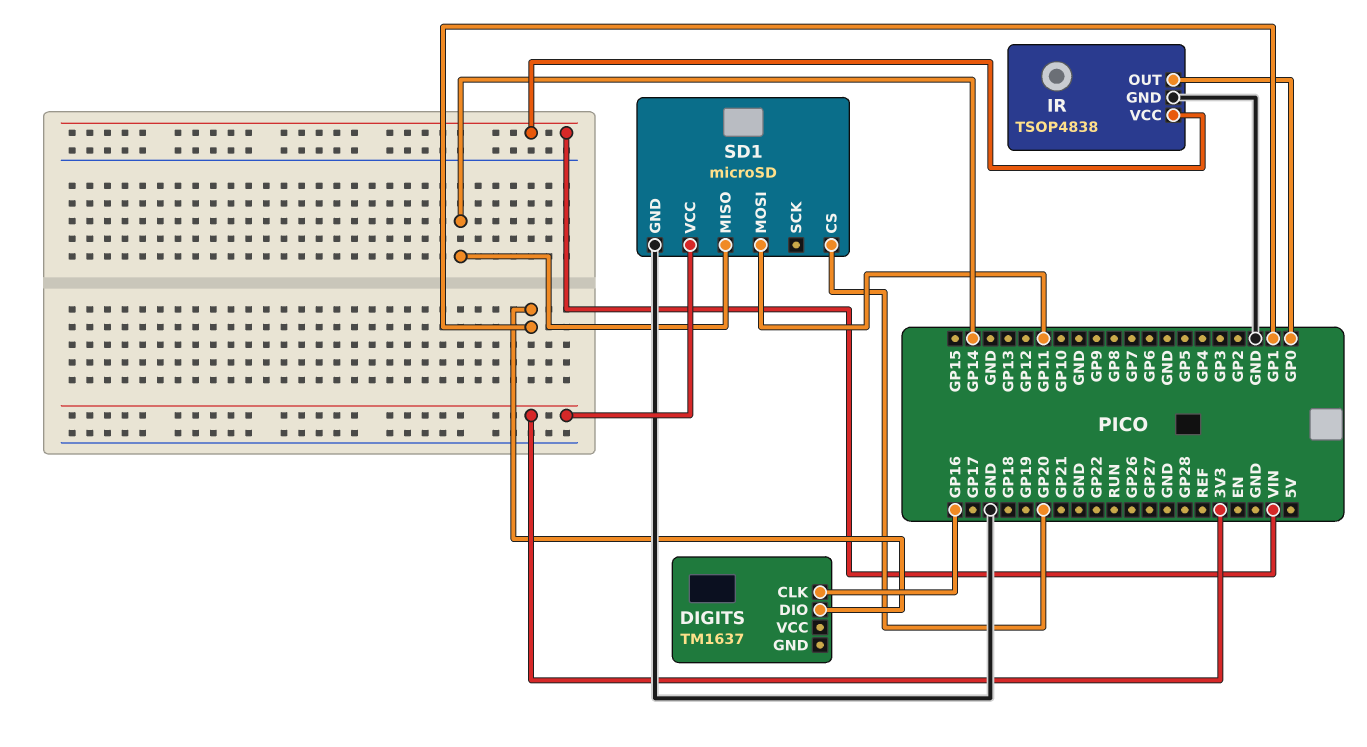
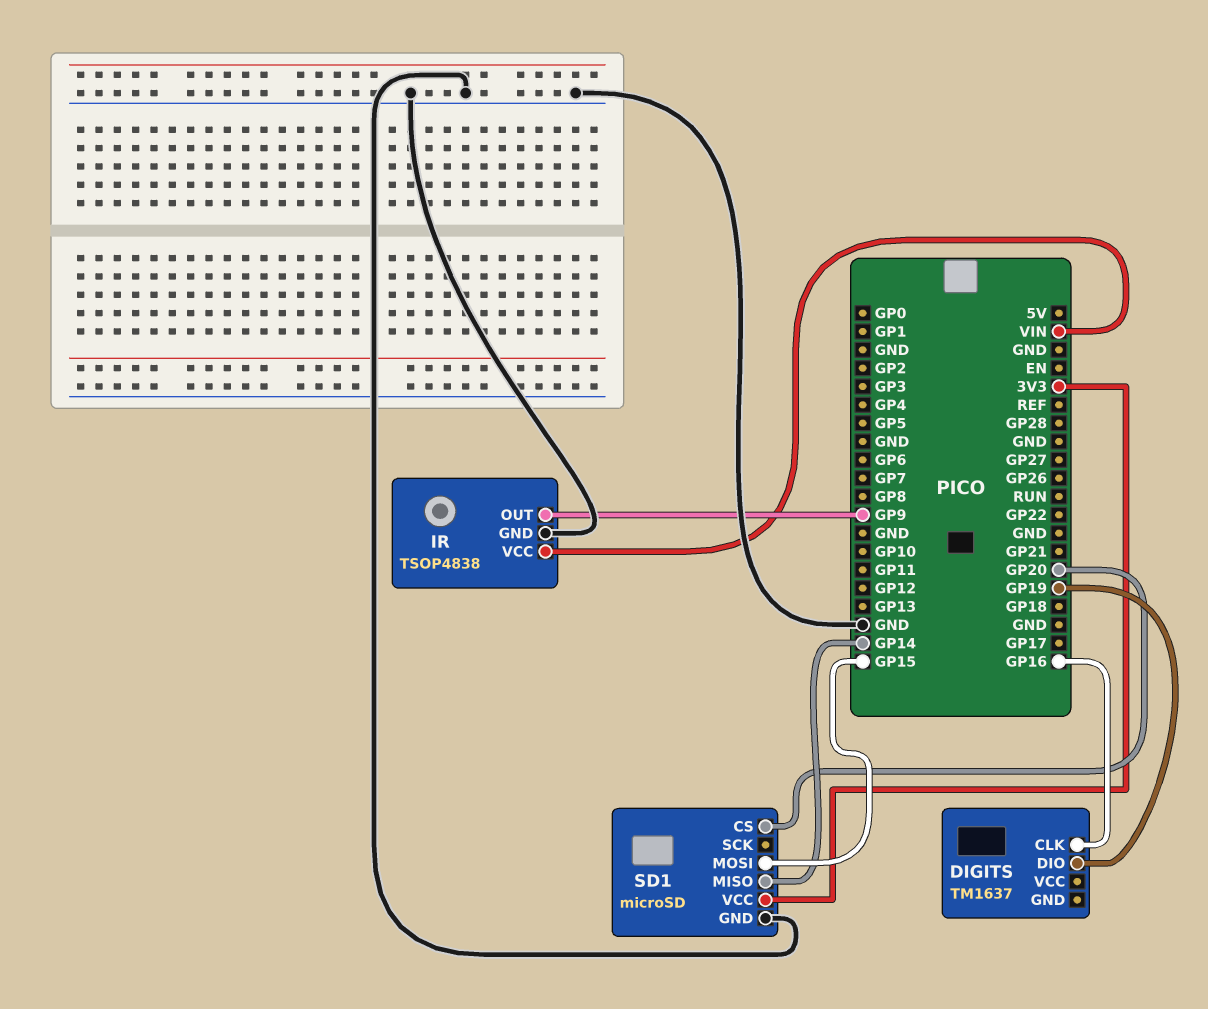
DIGITS pin DIO: GP1 -> GP19
IR pin OUT: GP0 -> GP9
SD1 pin MOSI: GP11 -> GP15

